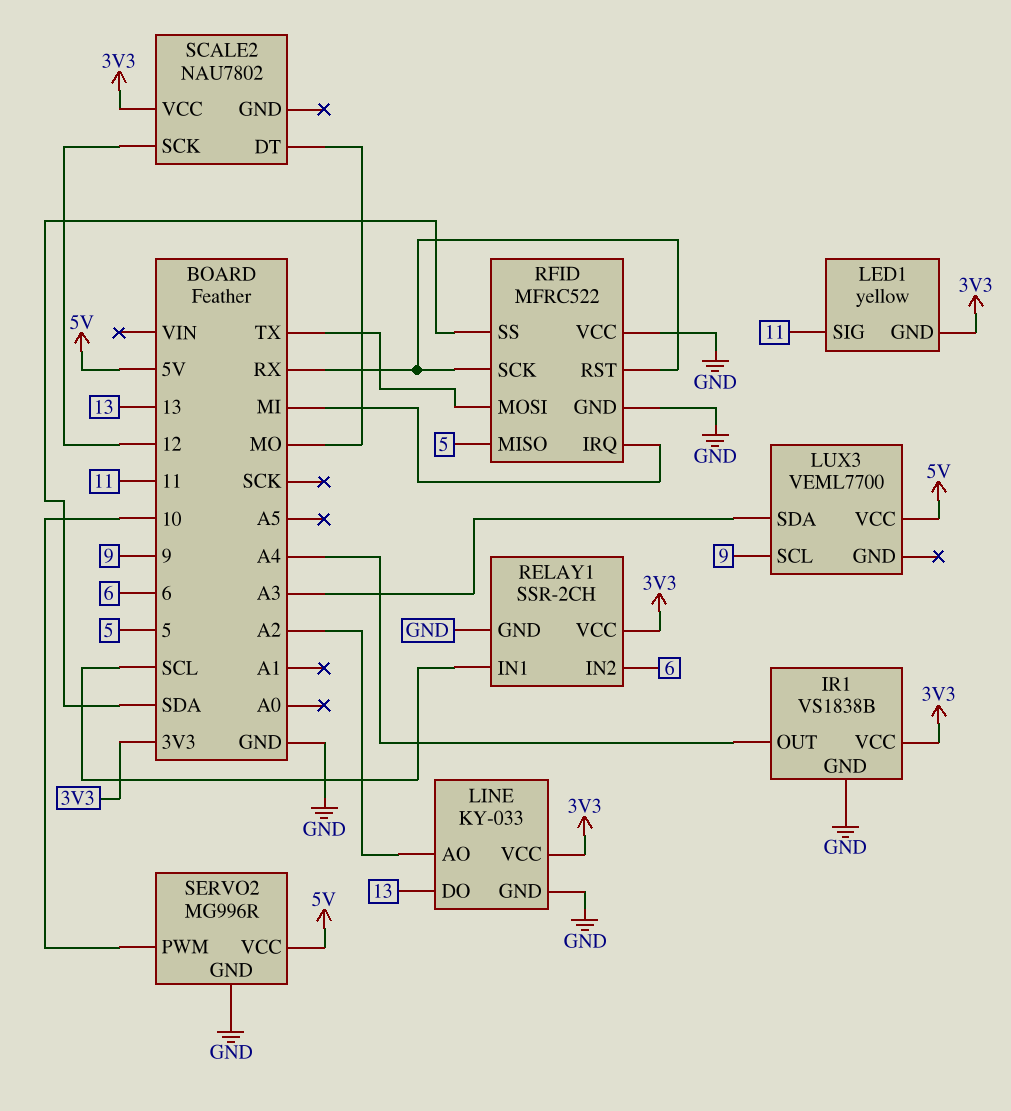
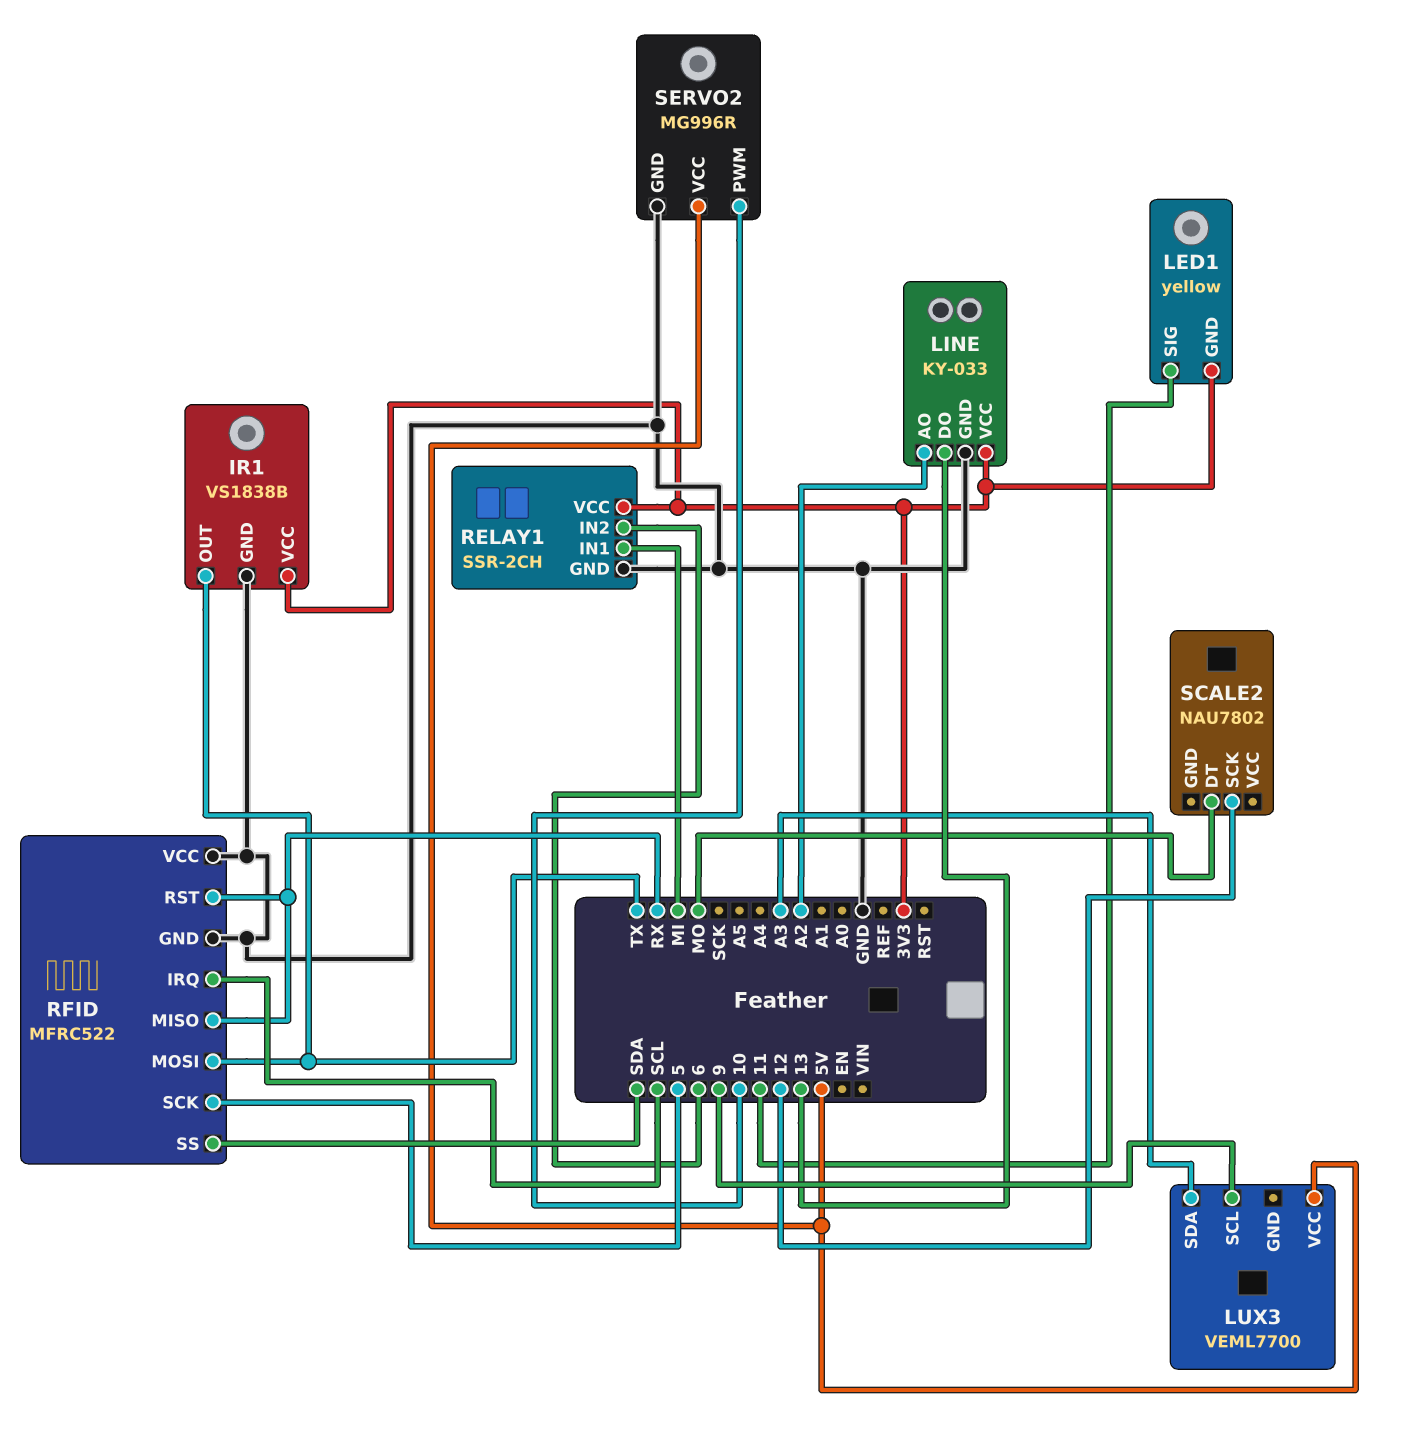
IR1 pin OUT: A4 -> TX
RELAY1 pin IN1: SCL -> MI
RFID pin IRQ: MI -> SCL
RFID pin MISO: 5 -> RX
RFID pin SCK: RX -> 5
SCALE2 pin VCC: 3V3 -> none

